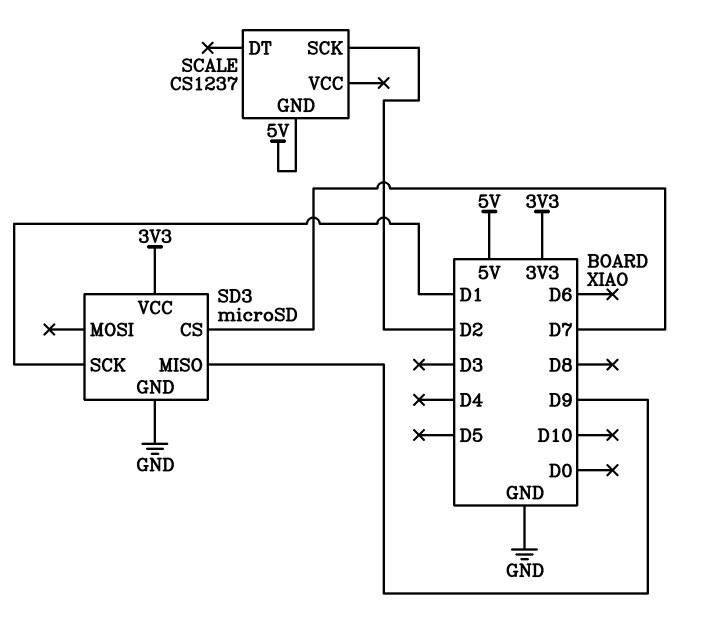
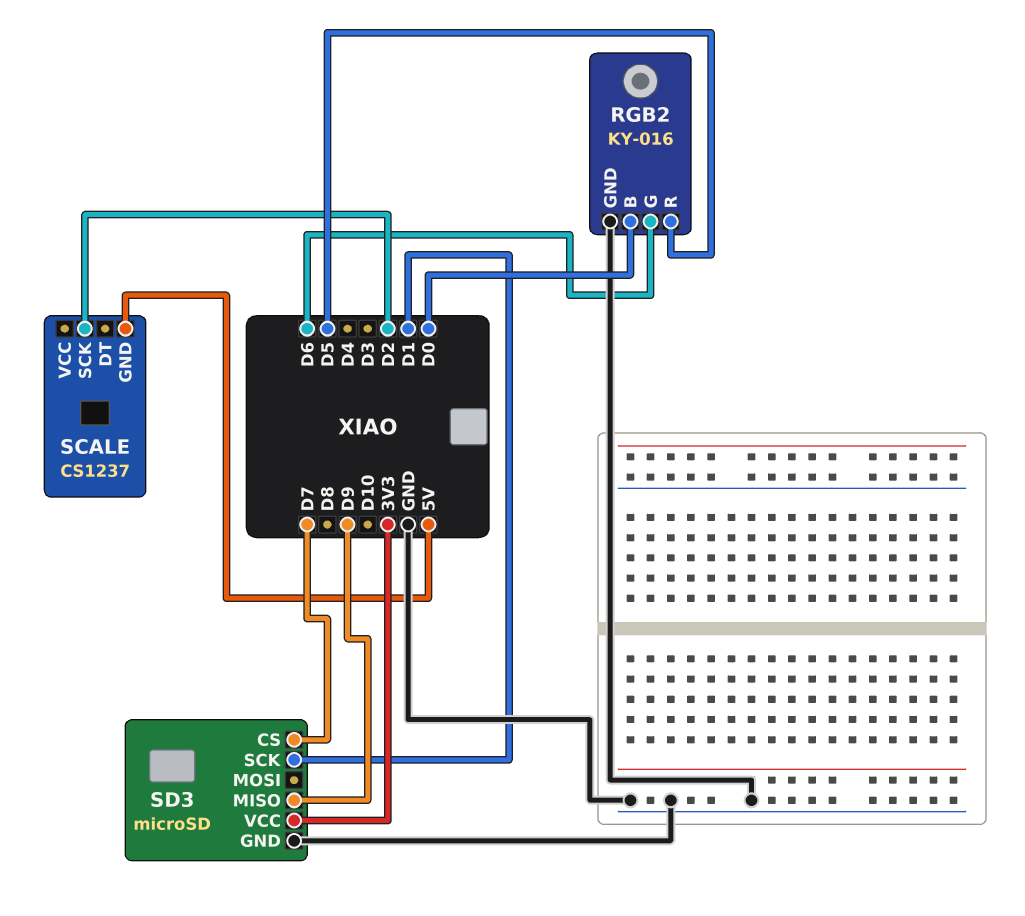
RGB2: none -> KY-016
RGB2 pin B: none -> D0
RGB2 pin G: none -> D6
RGB2 pin GND: none -> GND
RGB2 pin R: none -> D5

